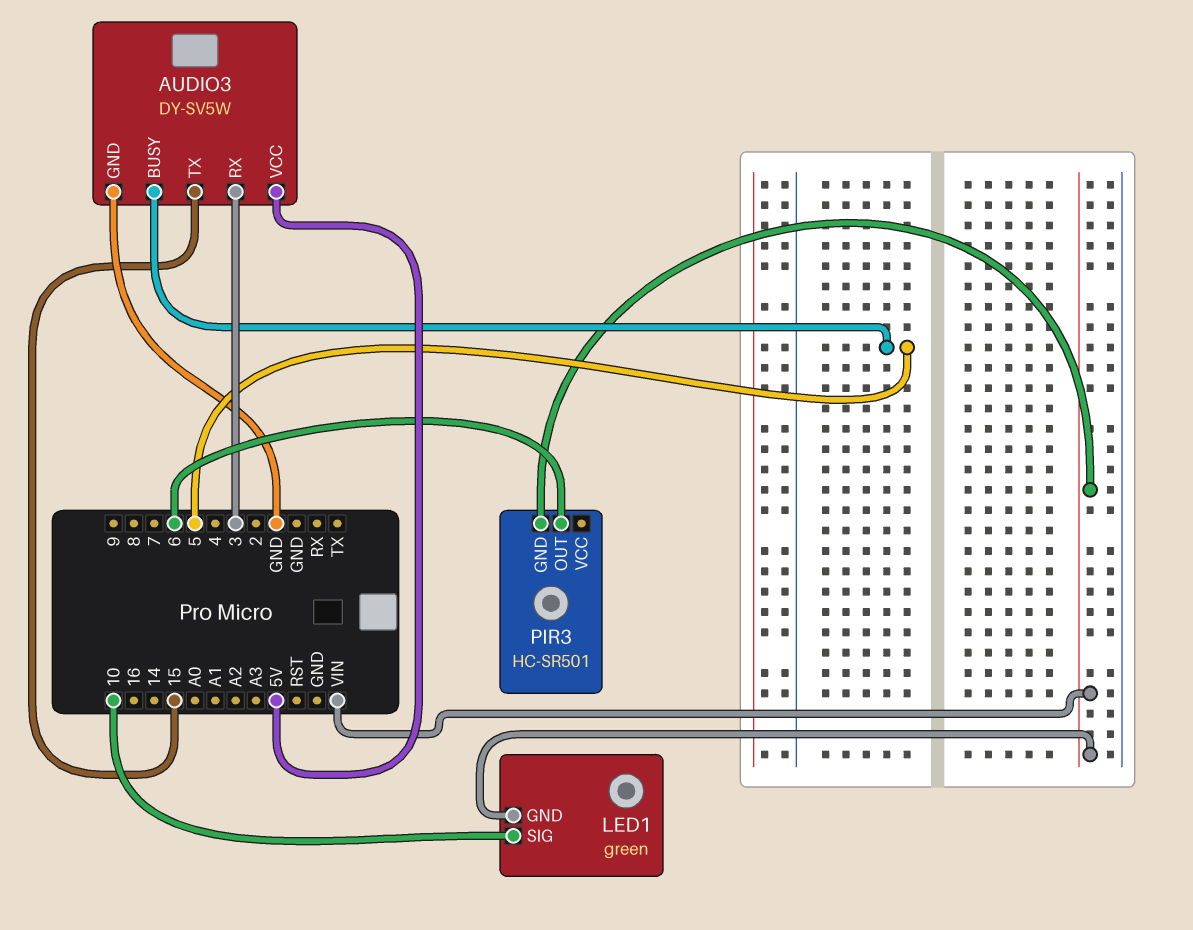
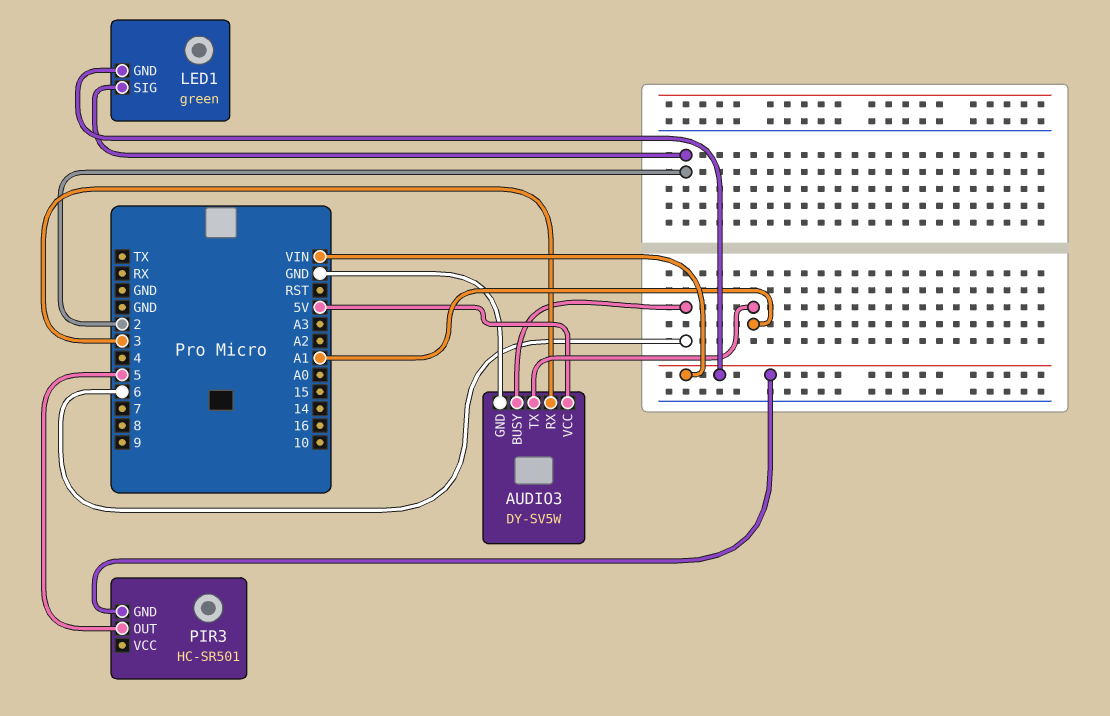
AUDIO3 pin BUSY: 5 -> 6
AUDIO3 pin TX: 15 -> A1
LED1 pin SIG: 10 -> 2
PIR3 pin OUT: 6 -> 5

